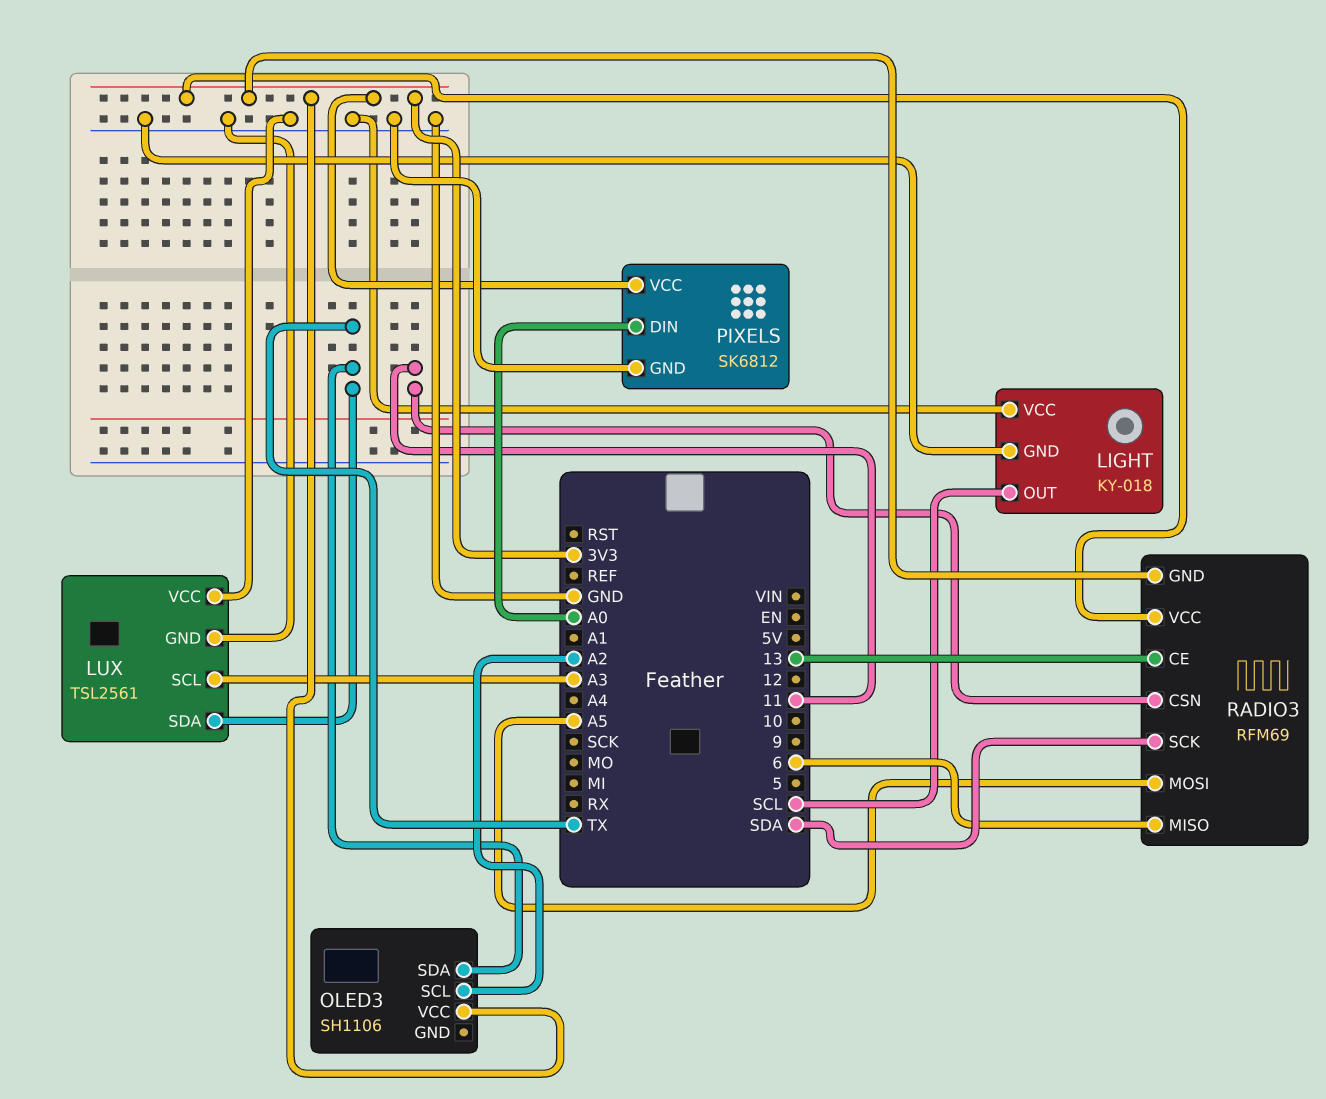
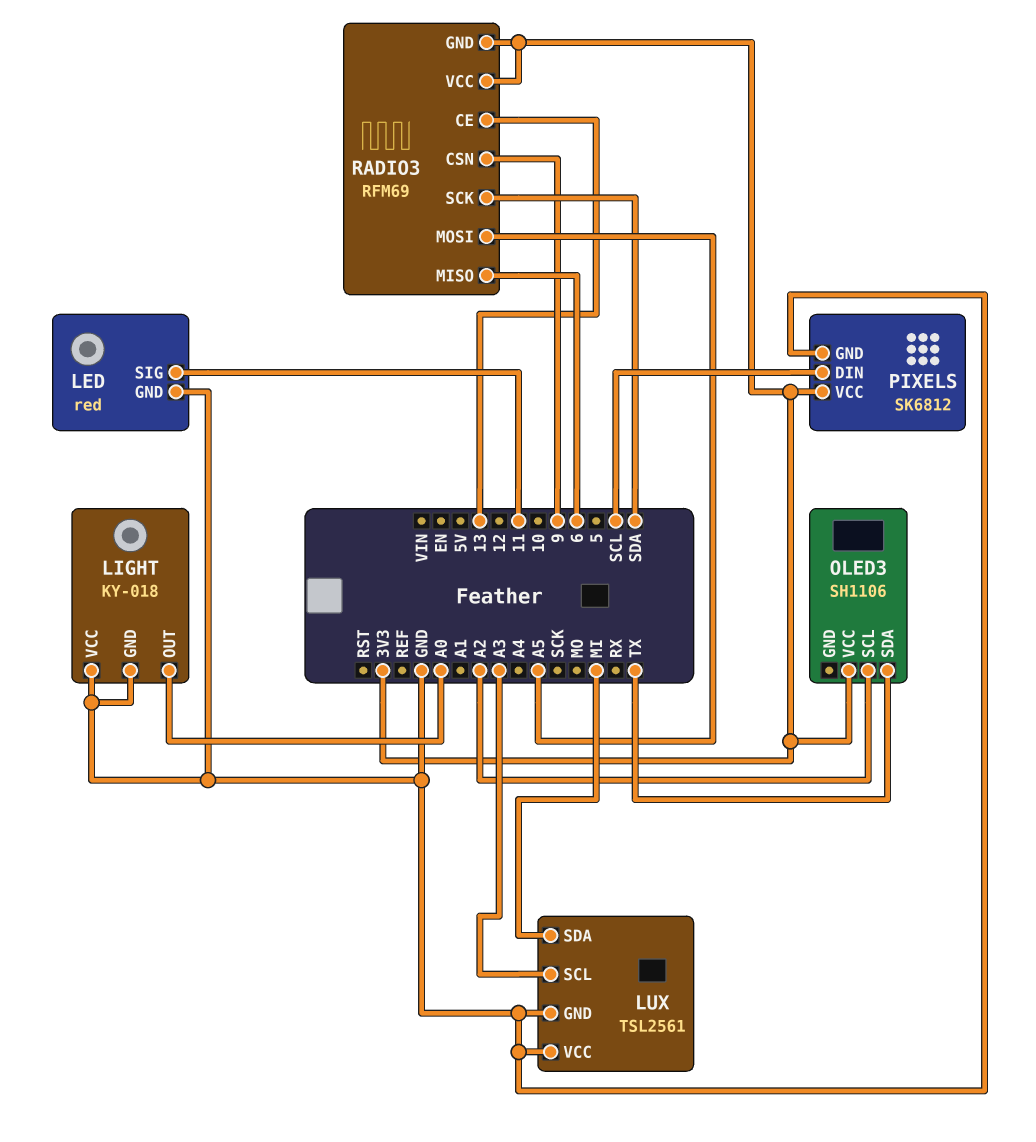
LED: none -> red
LED pin GND: none -> GND
LED pin SIG: none -> 11
LIGHT pin OUT: SCL -> A0
LUX pin SDA: TX -> MI
PIXELS pin DIN: A0 -> SCL
RADIO3 pin CSN: 11 -> 9

